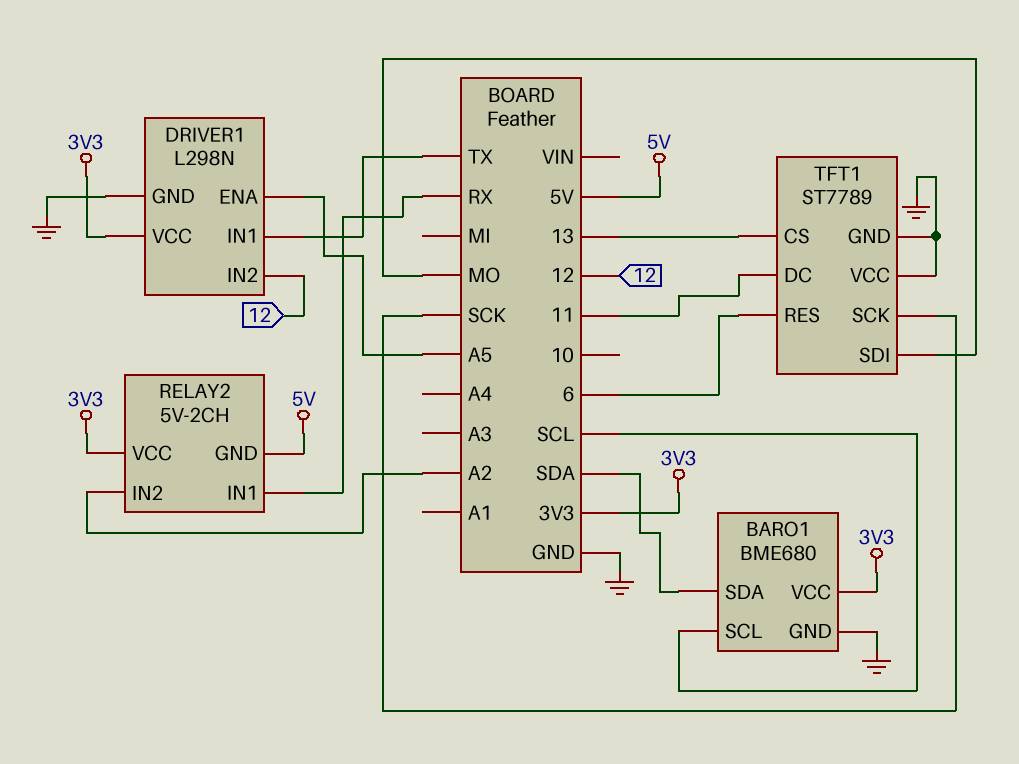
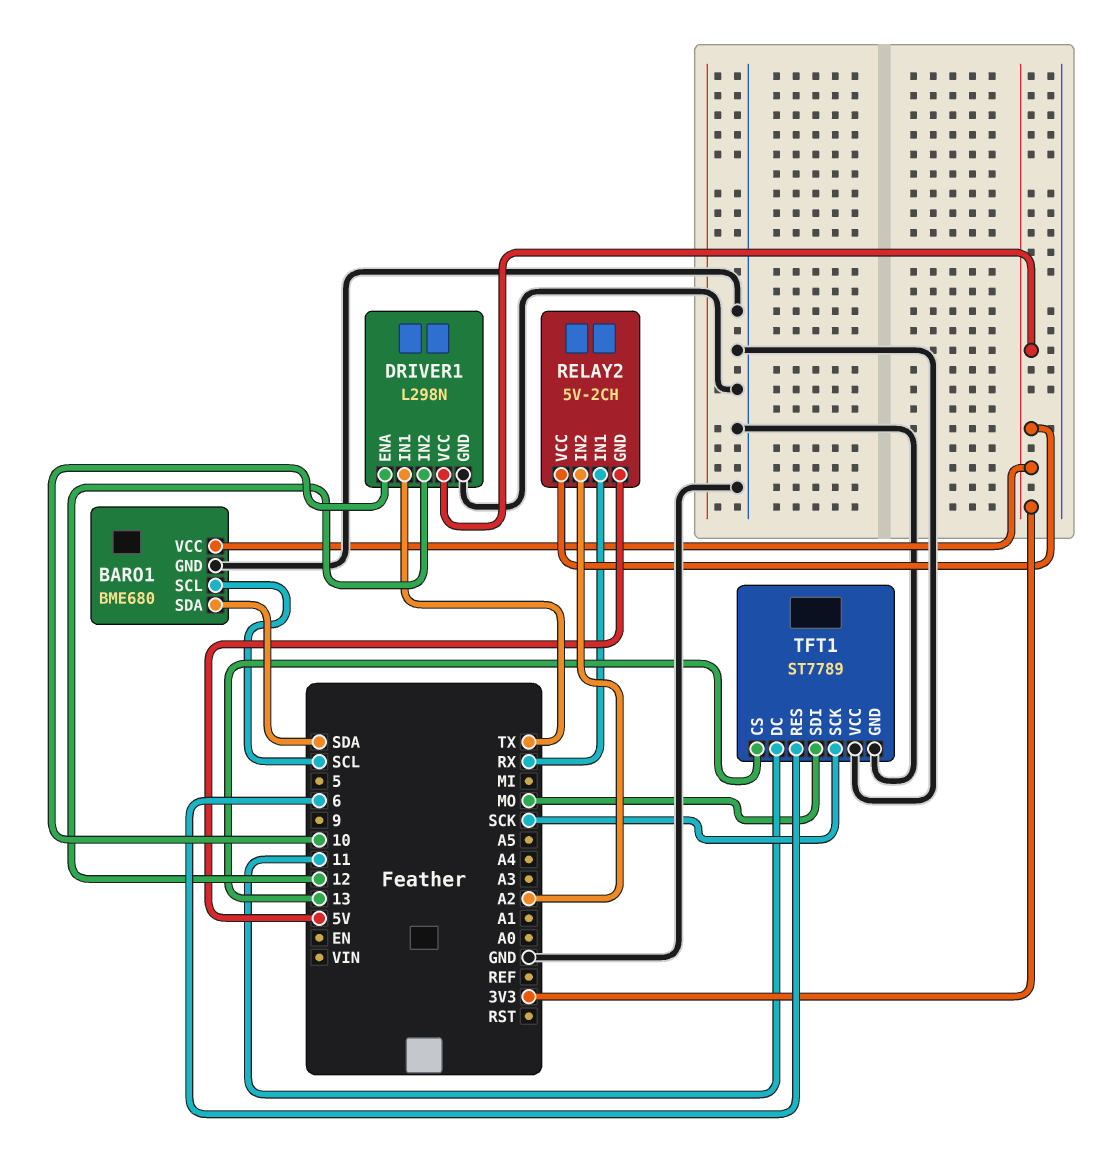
DRIVER1 pin ENA: A5 -> 10

